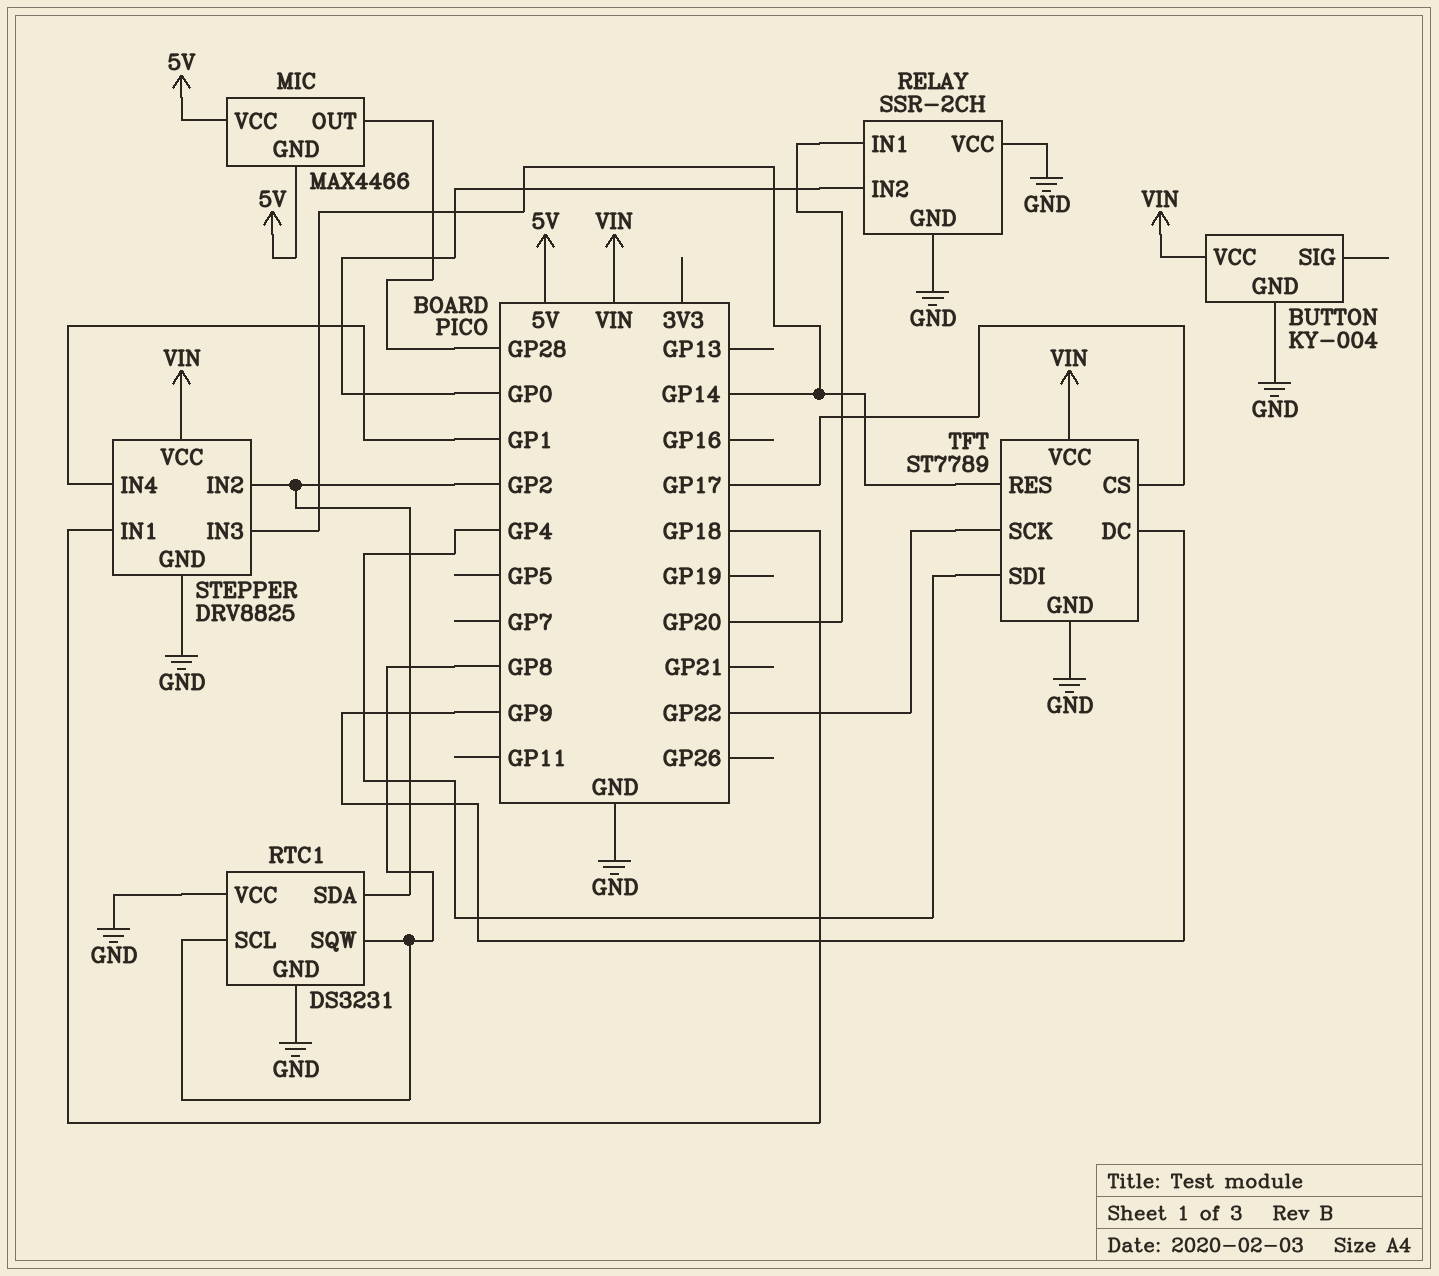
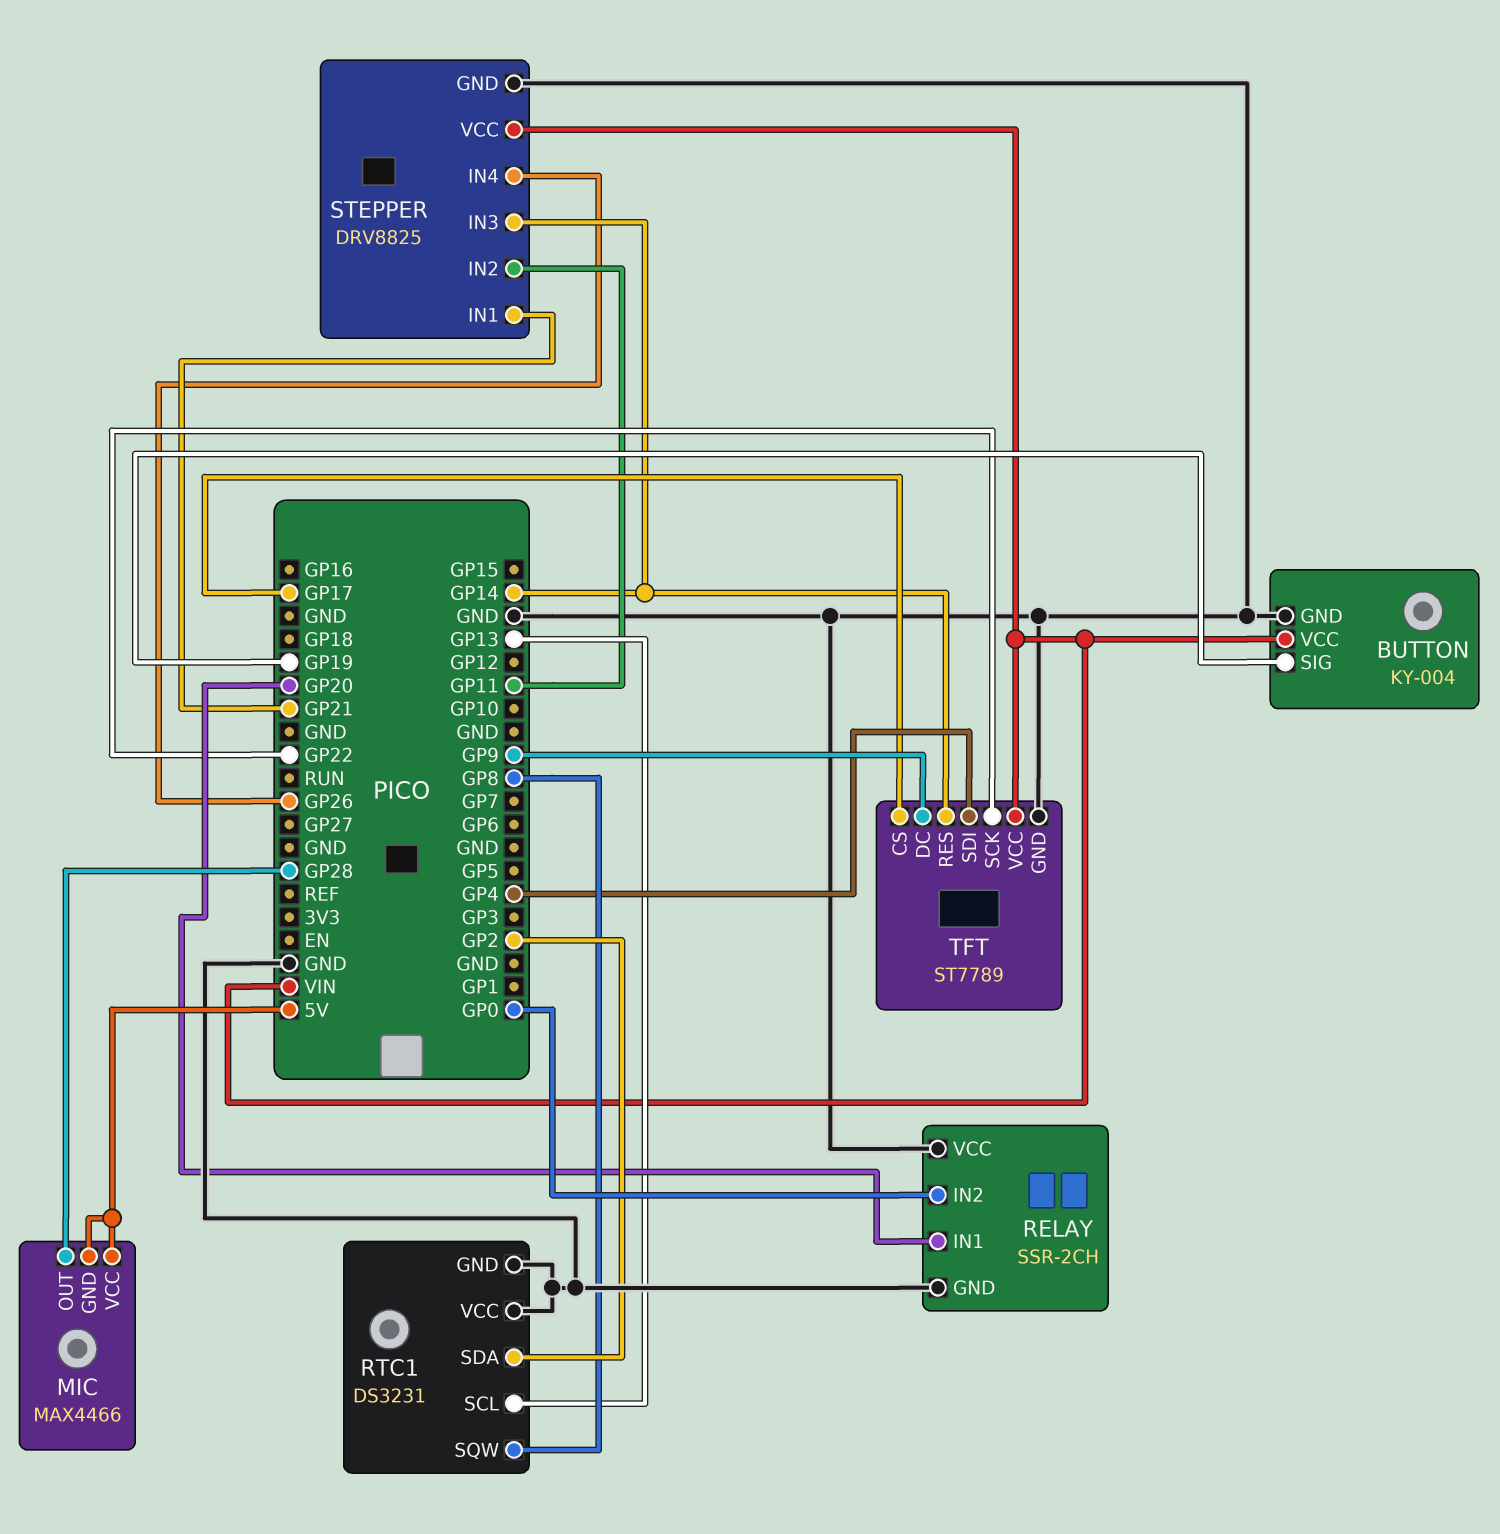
BUTTON pin SIG: none -> GP19
RTC1 pin SCL: GP8 -> GP13
STEPPER pin IN1: GP18 -> GP21
STEPPER pin IN2: GP2 -> GP11
STEPPER pin IN4: GP1 -> GP26

